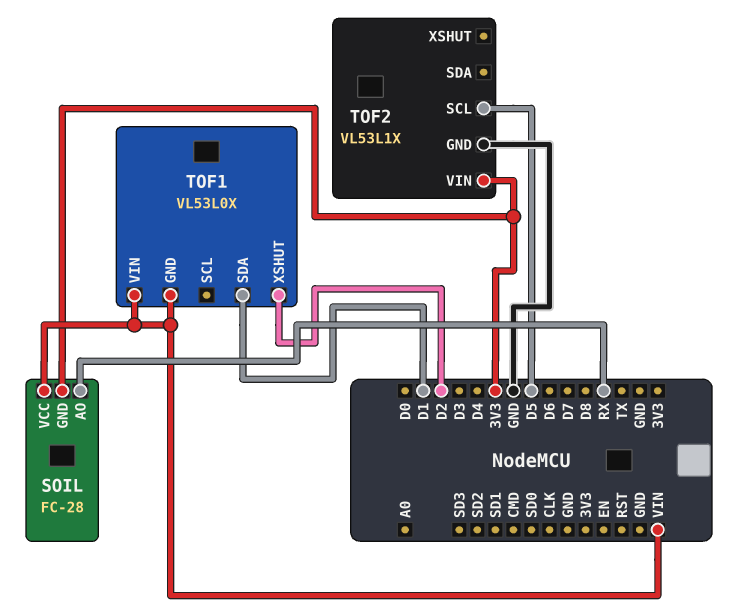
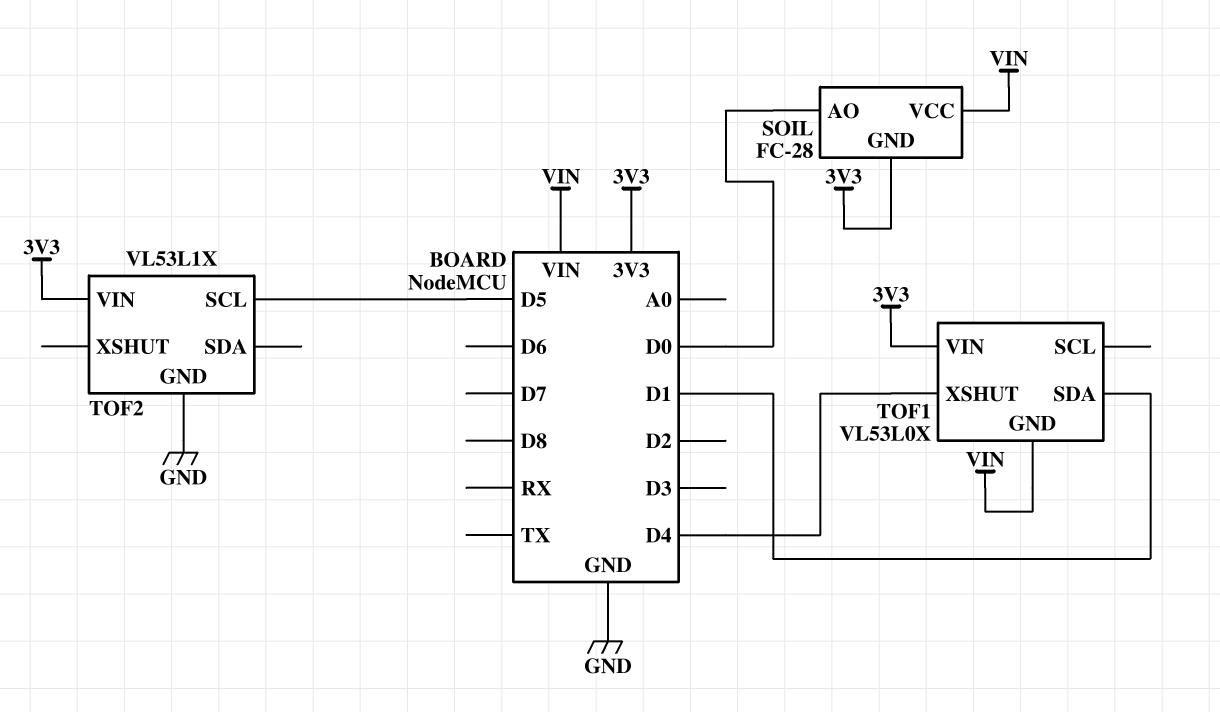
SOIL pin AO: RX -> D0
TOF1 pin VIN: VIN -> 3V3
TOF1 pin XSHUT: D2 -> D4

